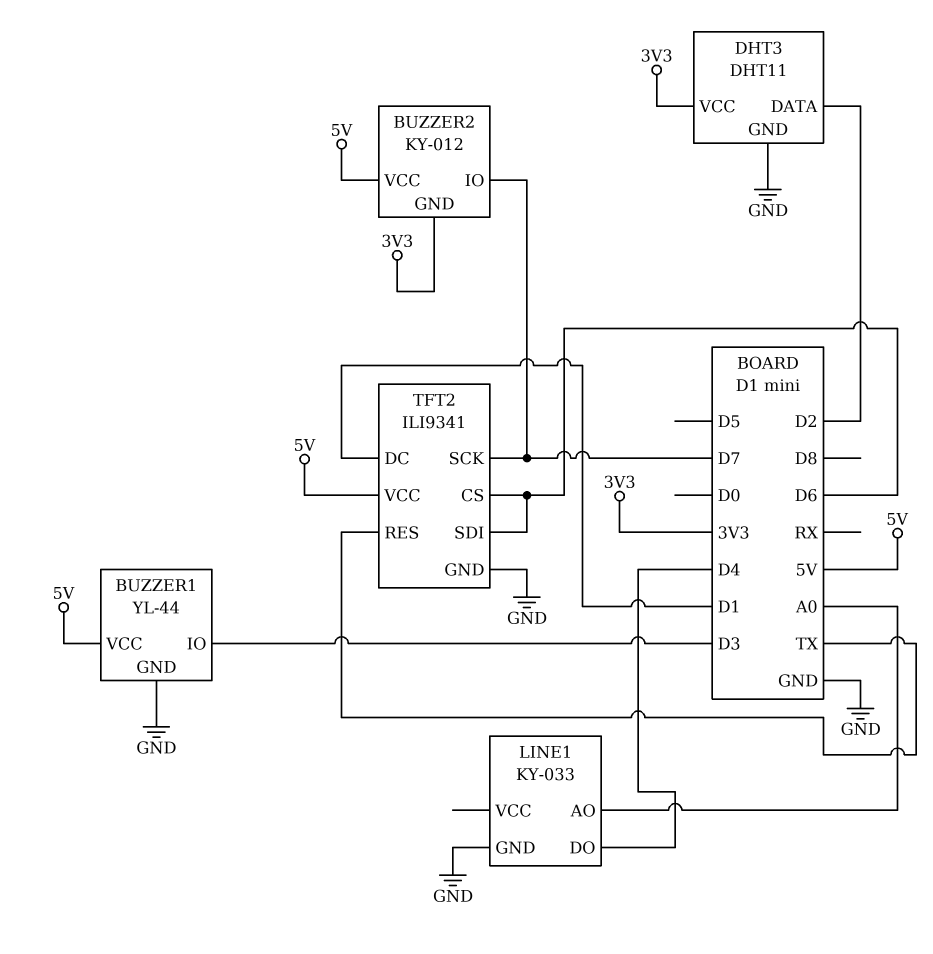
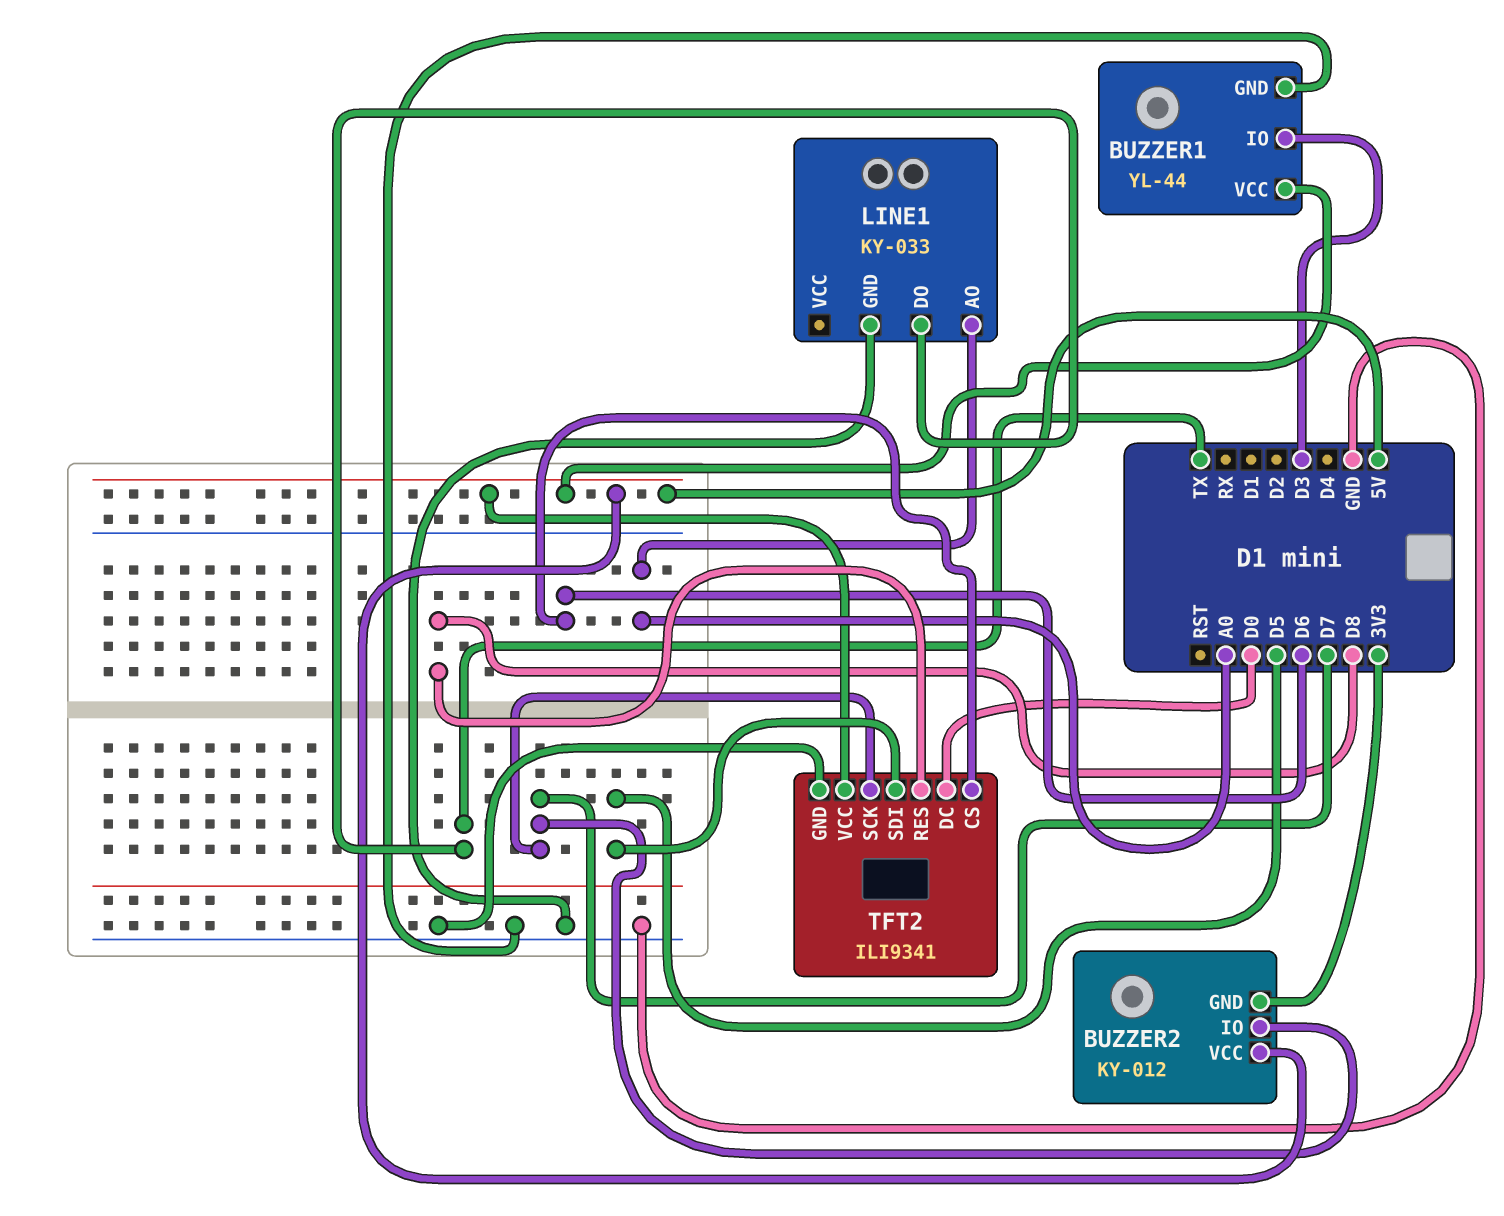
DHT3: DHT11 -> none
DHT3 pin DATA: D2 -> none
DHT3 pin GND: GND -> none
DHT3 pin VCC: 3V3 -> none
LINE1 pin DO: D4 -> TX
TFT2 pin DC: D1 -> D0
TFT2 pin RES: TX -> D8
TFT2 pin SDI: D6 -> D5

